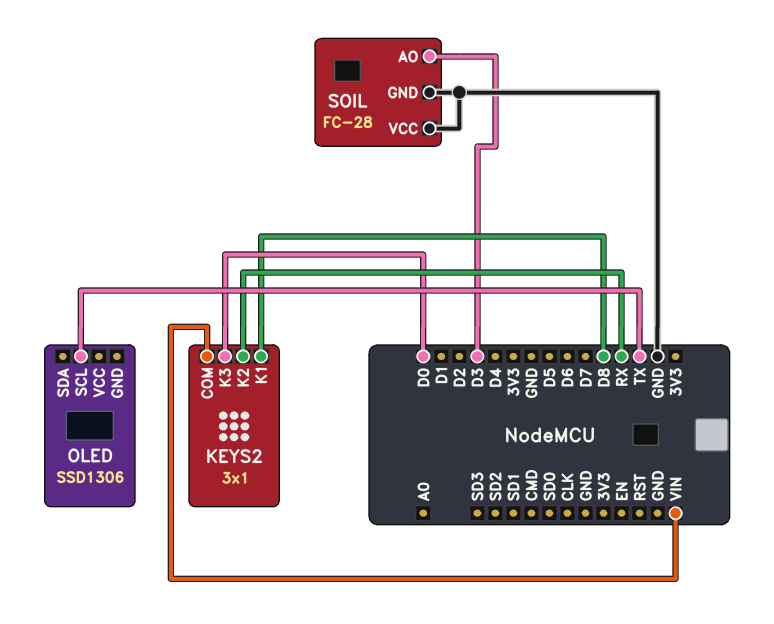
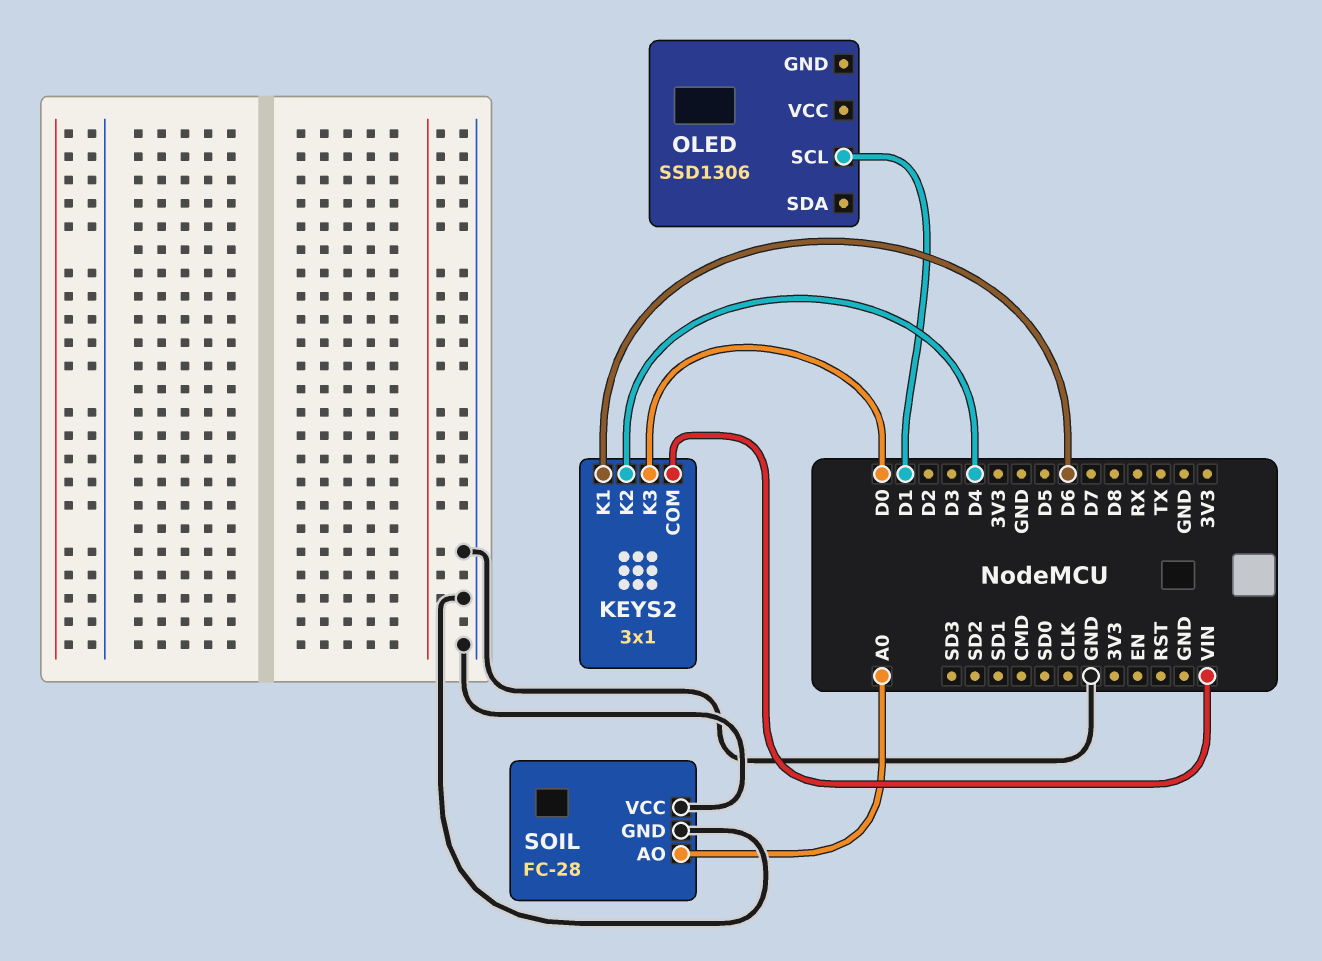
KEYS2 pin K1: D8 -> D6
KEYS2 pin K2: RX -> D4
OLED pin SCL: TX -> D1
SOIL pin AO: D3 -> A0

